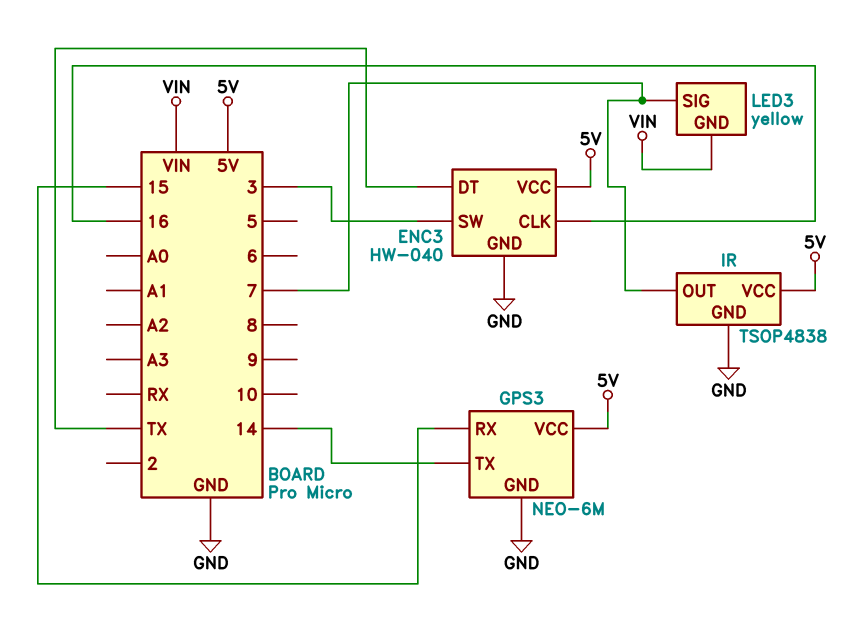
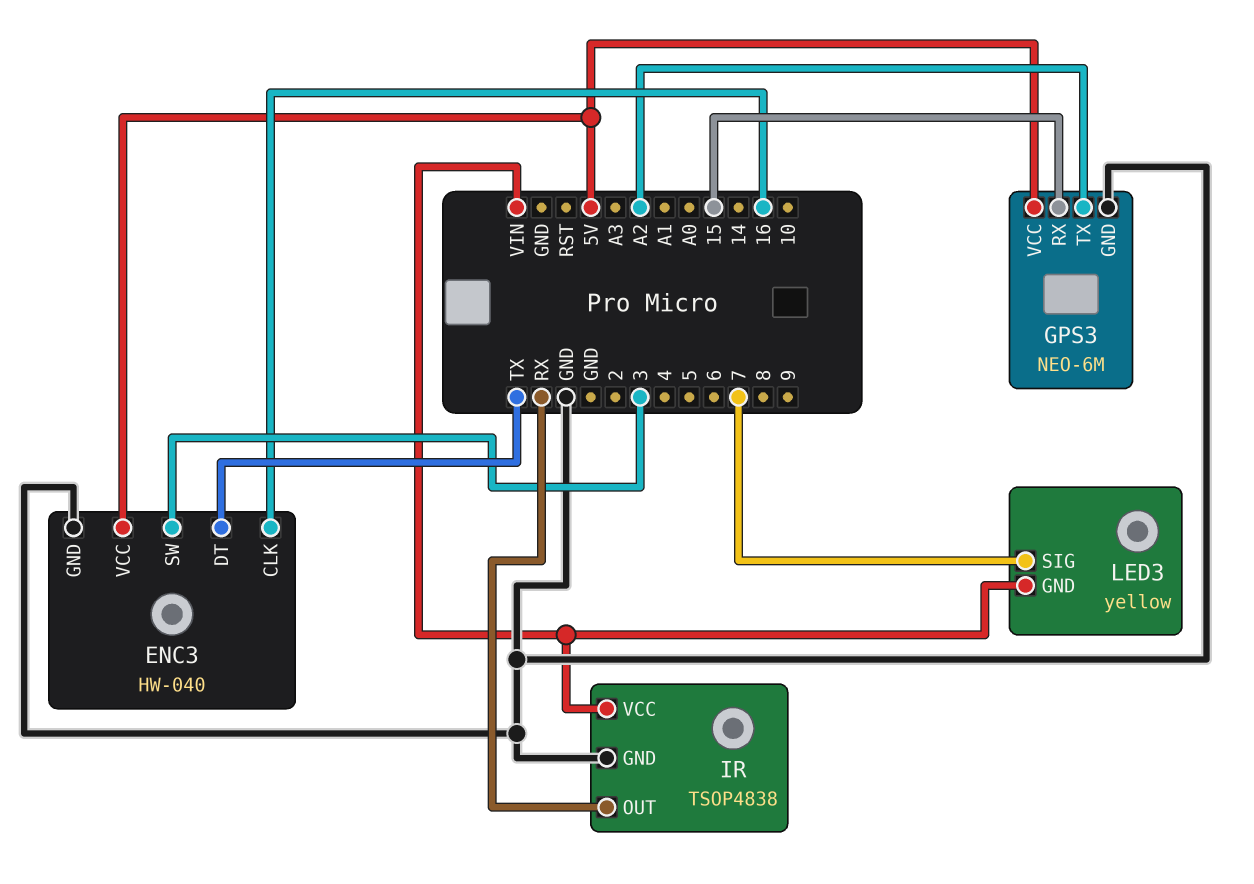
GPS3 pin TX: 14 -> A2
IR pin OUT: 7 -> RX
IR pin VCC: 5V -> VIN

